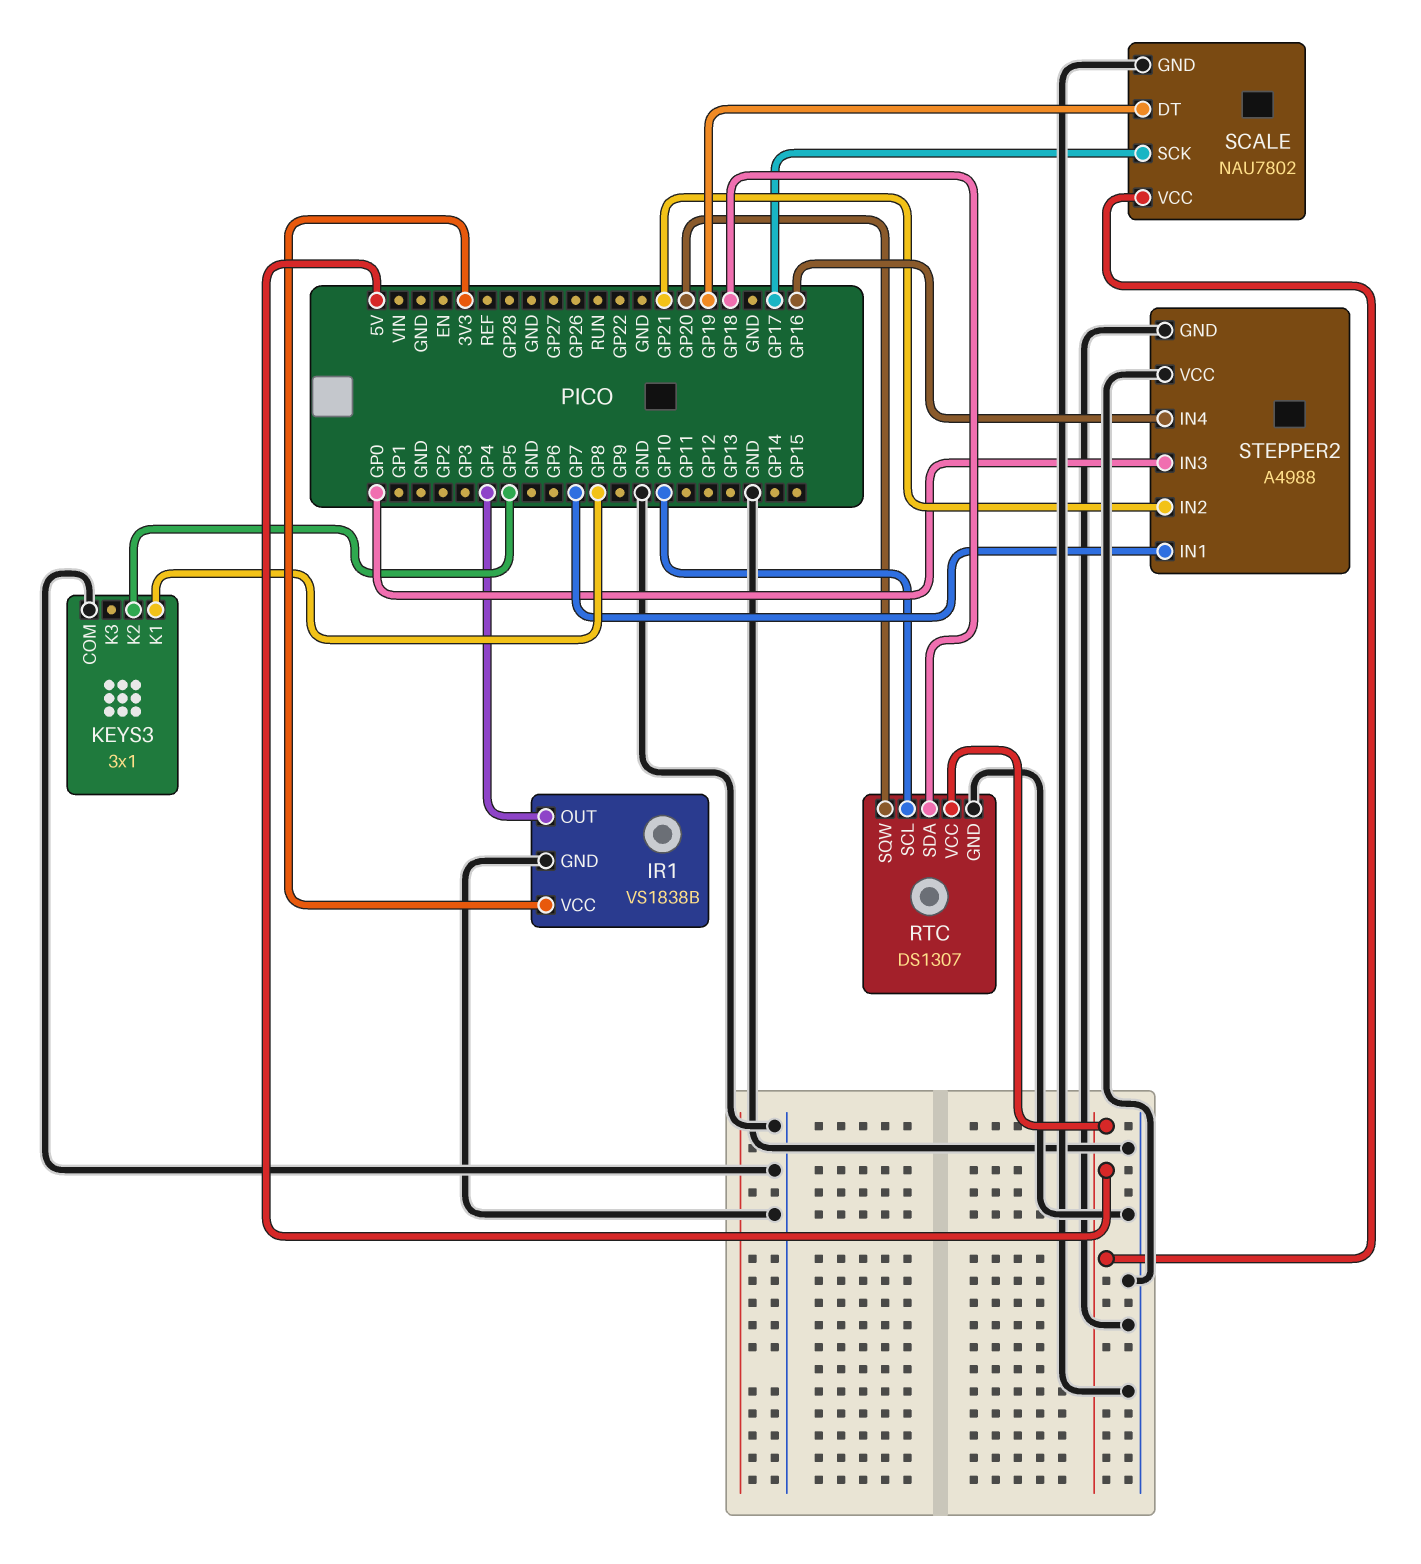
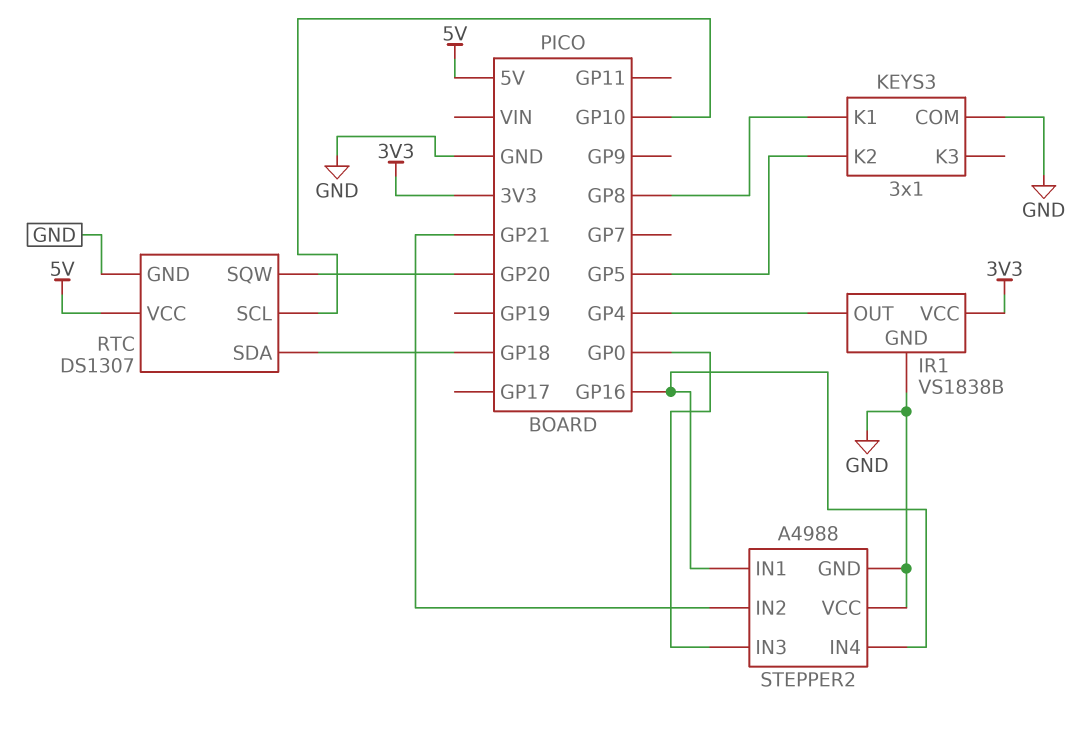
SCALE: NAU7802 -> none
SCALE pin DT: GP19 -> none
SCALE pin GND: GND -> none
SCALE pin SCK: GP17 -> none
SCALE pin VCC: 5V -> none
STEPPER2 pin IN1: GP7 -> GP16

